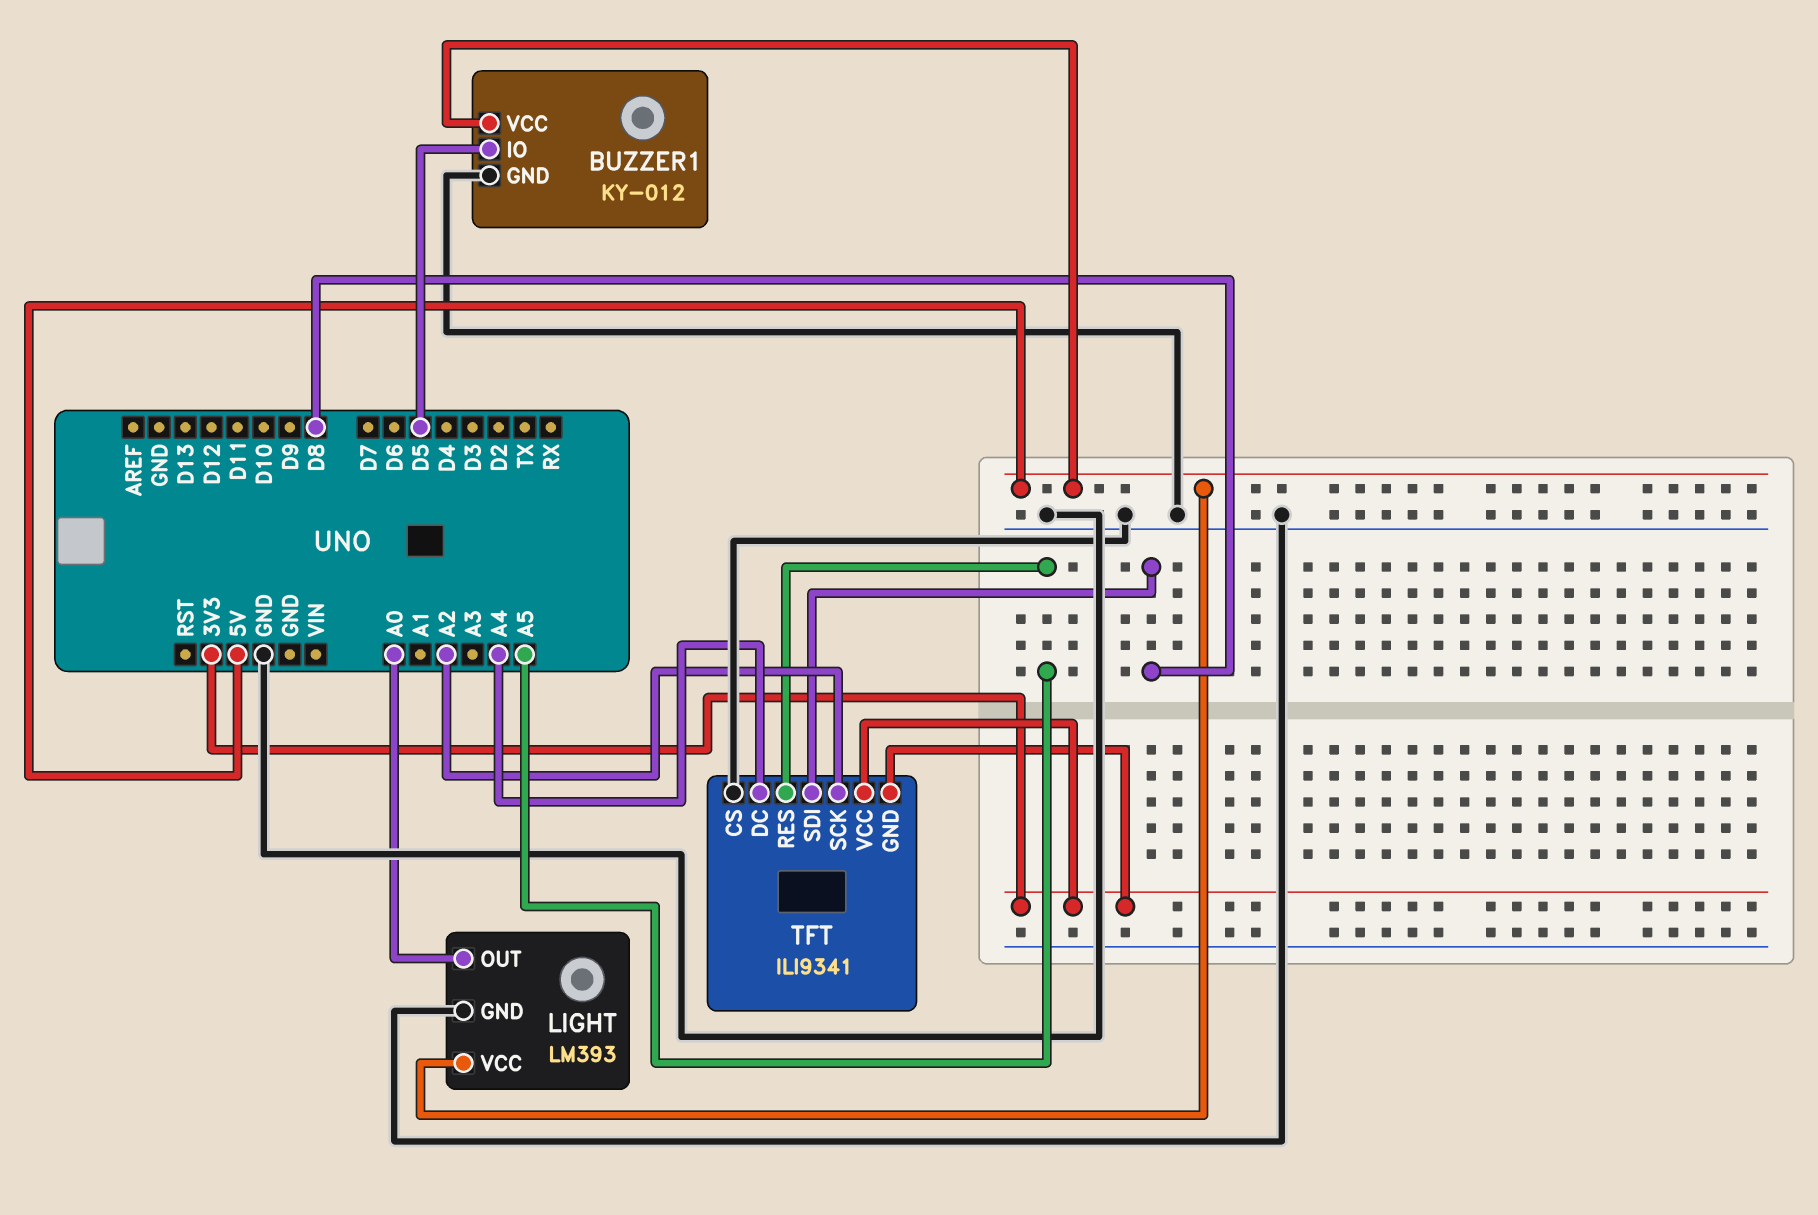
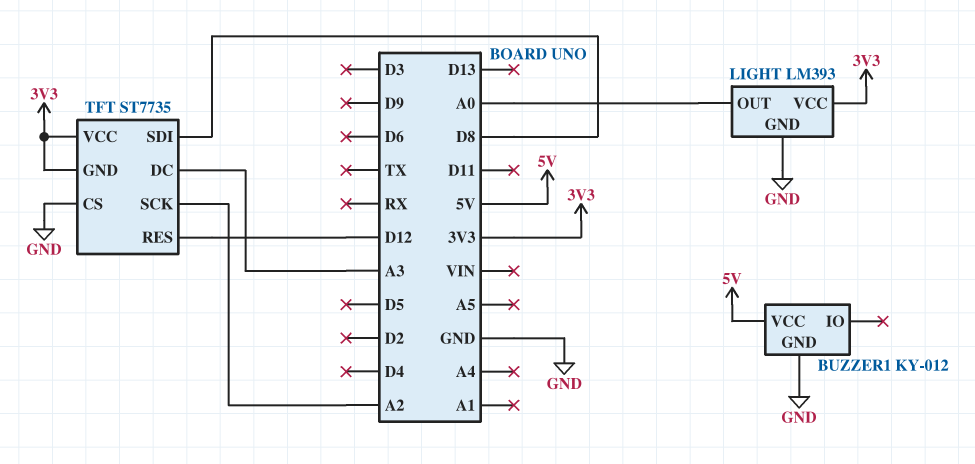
BUZZER1 pin IO: D5 -> none
LIGHT pin VCC: 5V -> 3V3
TFT: ILI9341 -> ST7735
TFT pin DC: A4 -> A3
TFT pin RES: A5 -> D12

